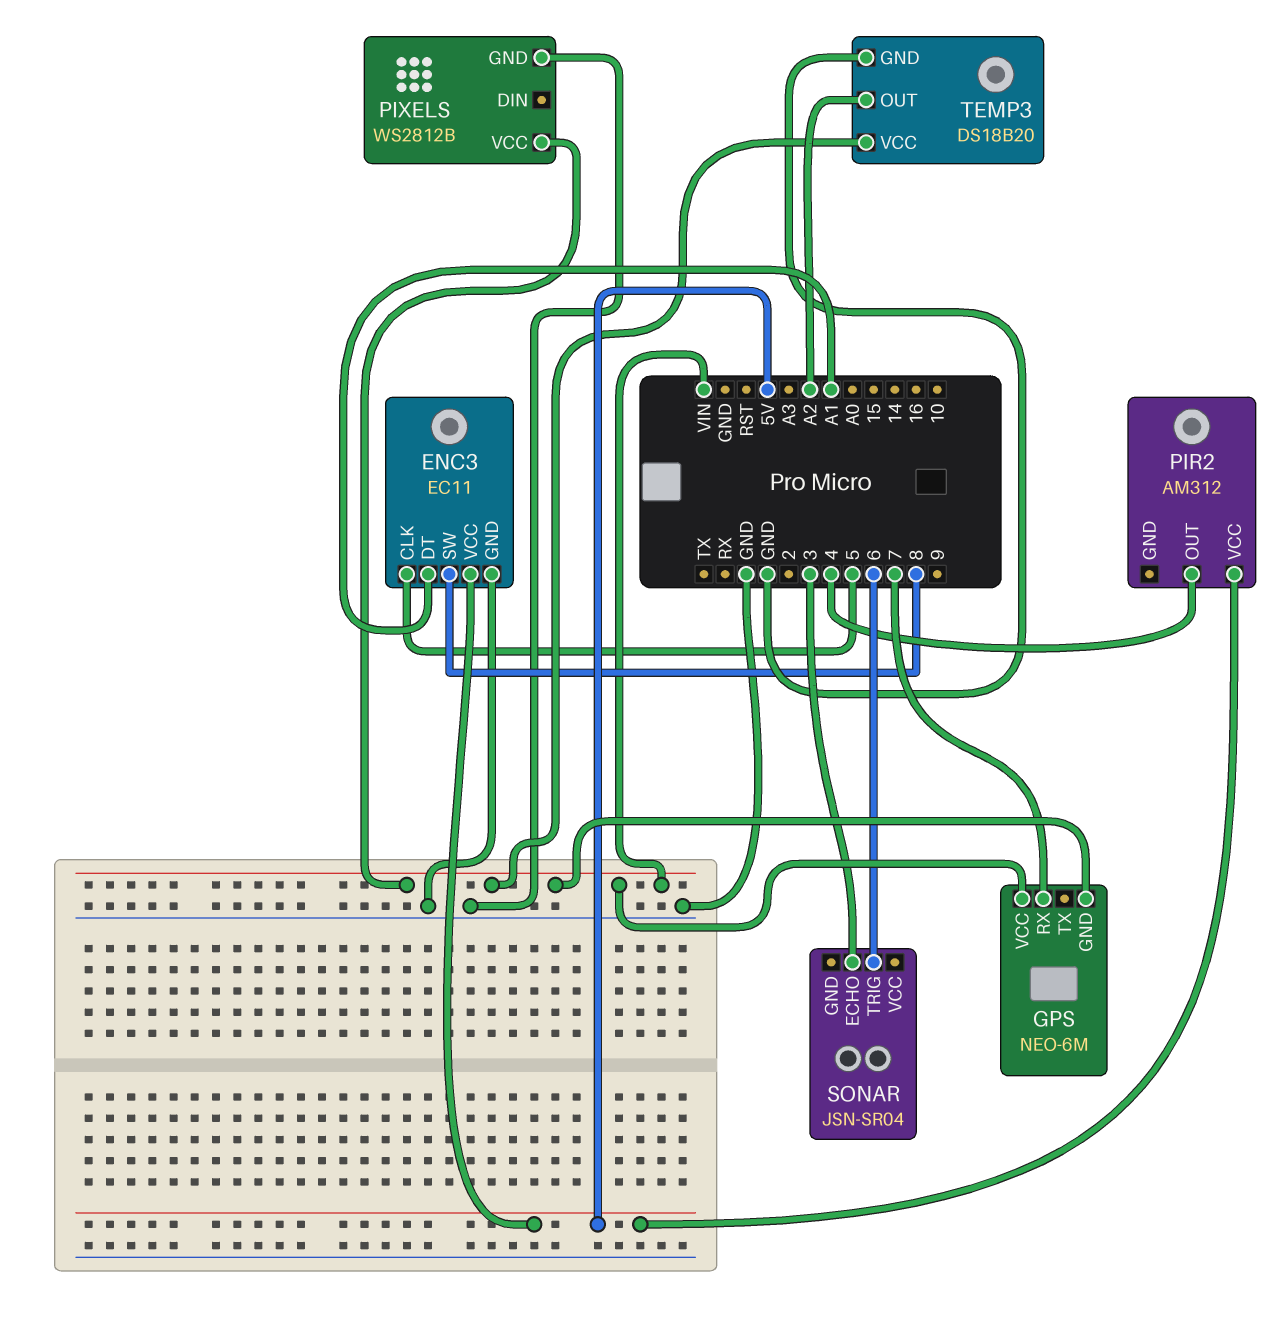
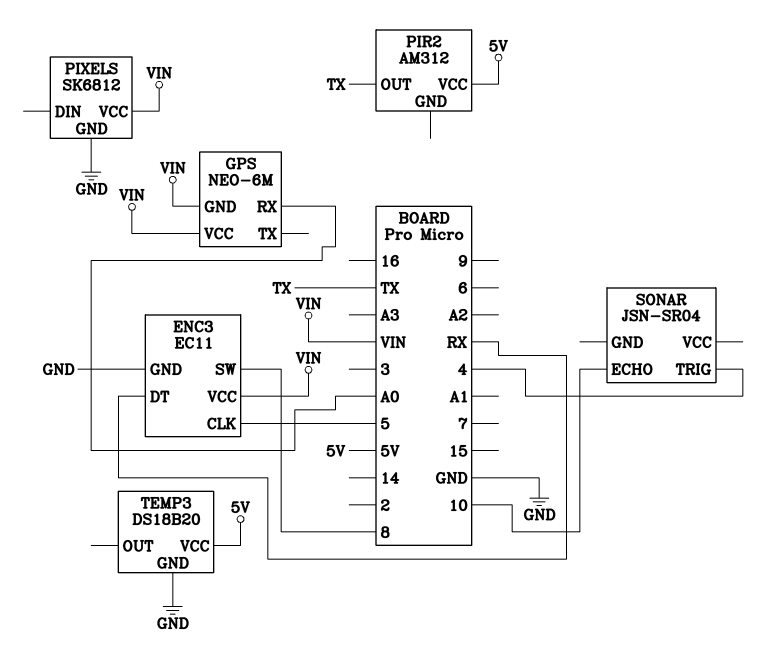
ENC3 pin DT: A1 -> RX
ENC3 pin VCC: 5V -> VIN
GPS pin RX: 7 -> A0
PIR2 pin OUT: 4 -> TX
PIXELS: WS2812B -> SK6812
SONAR pin ECHO: 3 -> 10
SONAR pin TRIG: 6 -> 4
TEMP3 pin OUT: A2 -> none
TEMP3 pin VCC: VIN -> 5V

